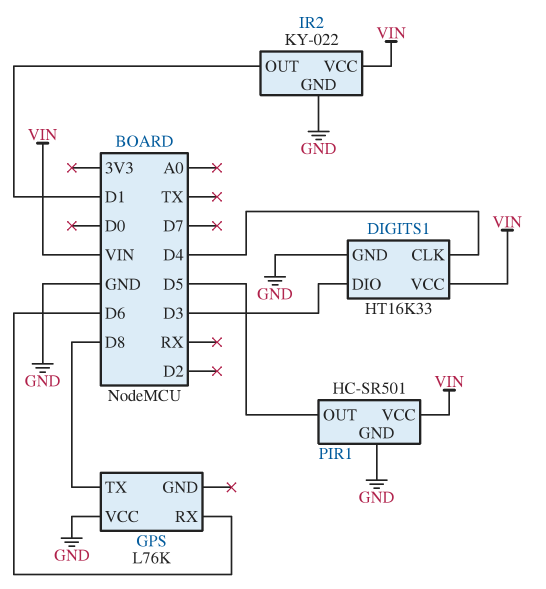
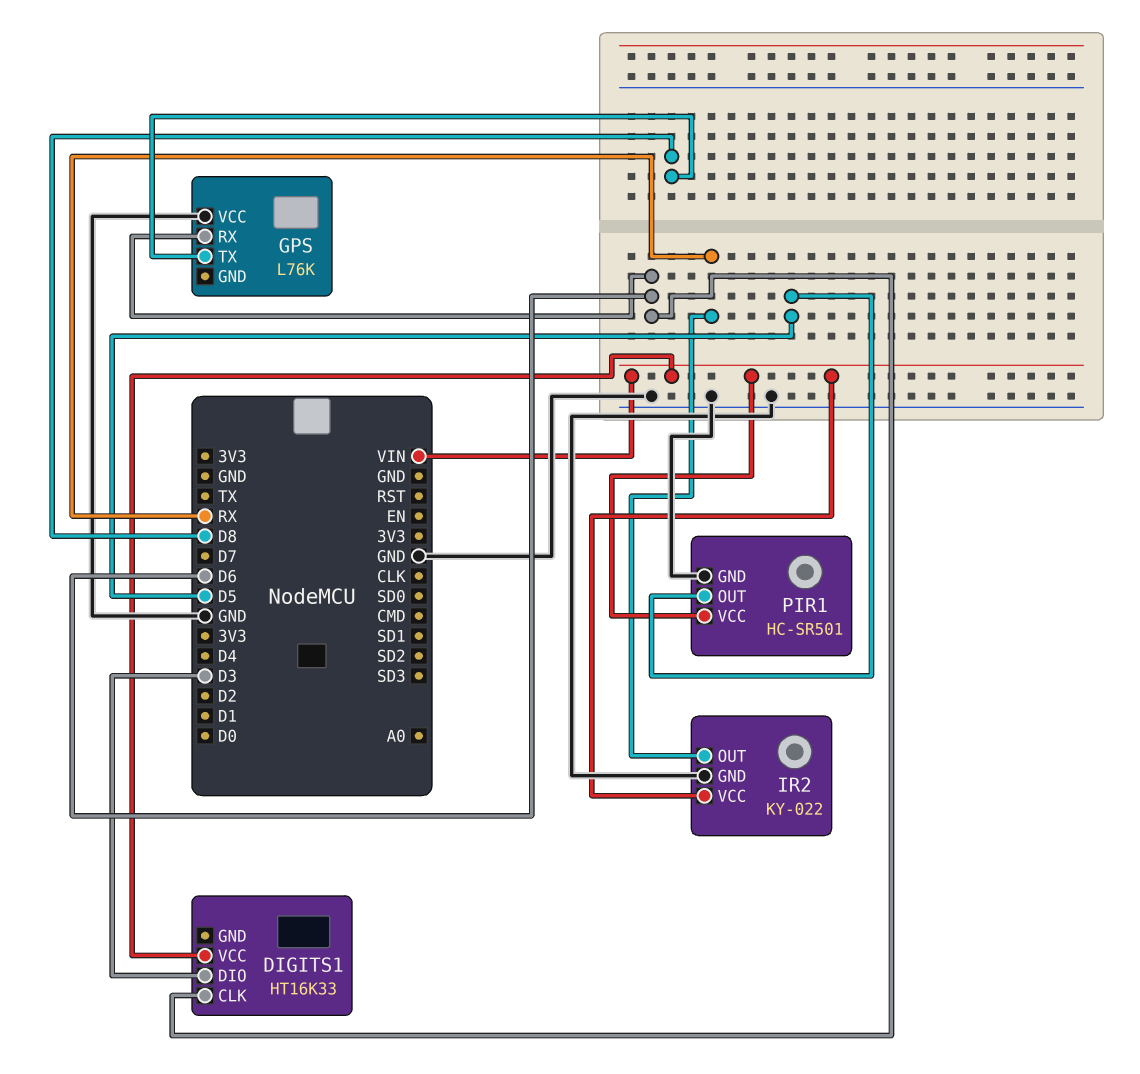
DIGITS1 pin CLK: D4 -> D6
DIGITS1 pin GND: GND -> none
IR2 pin OUT: D1 -> RX

